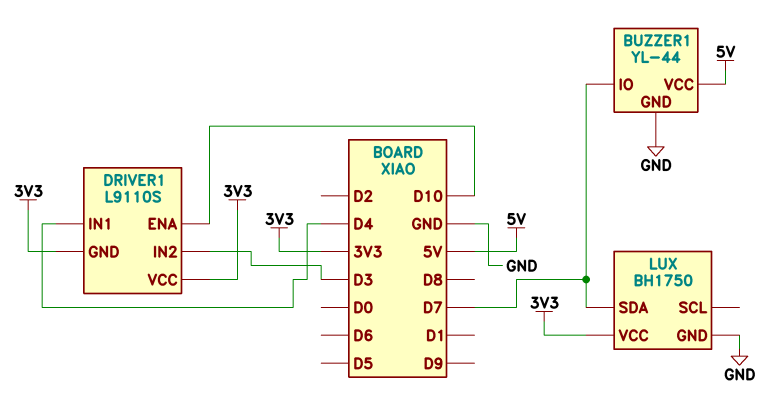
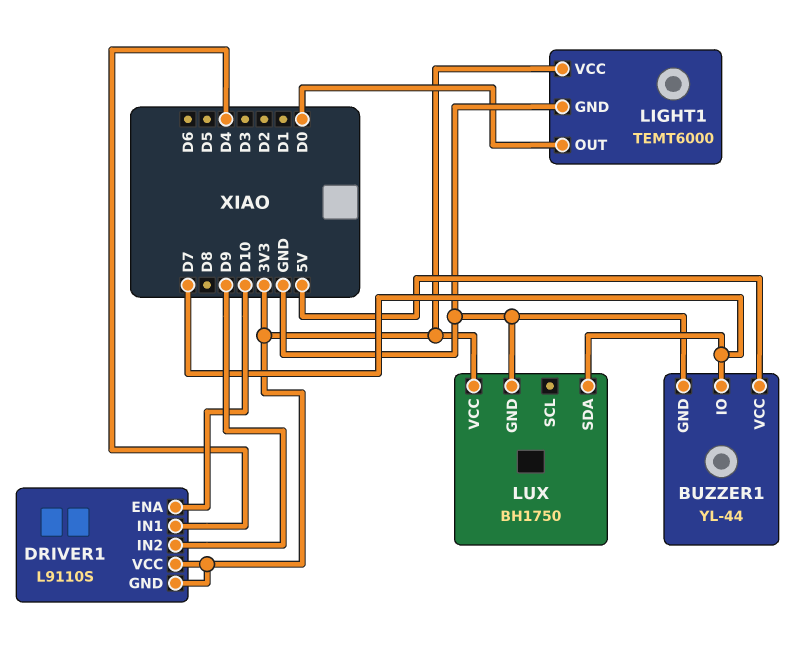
DRIVER1 pin IN2: D3 -> D9
LIGHT1: none -> TEMT6000
LIGHT1 pin GND: none -> GND
LIGHT1 pin OUT: none -> D0
LIGHT1 pin VCC: none -> 3V3

